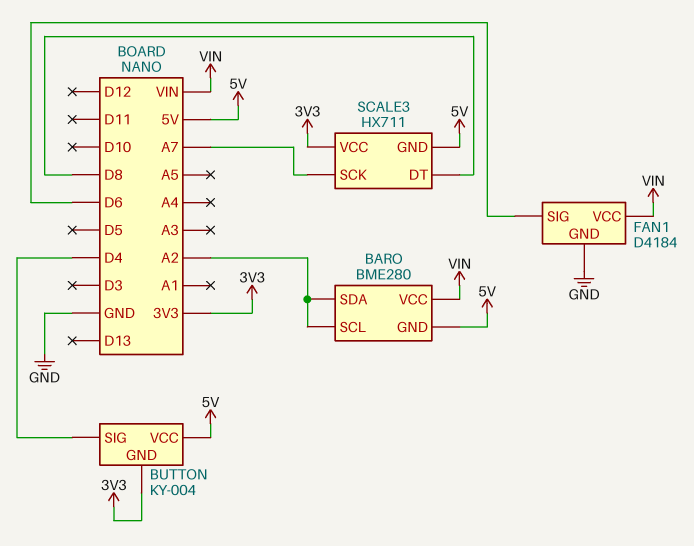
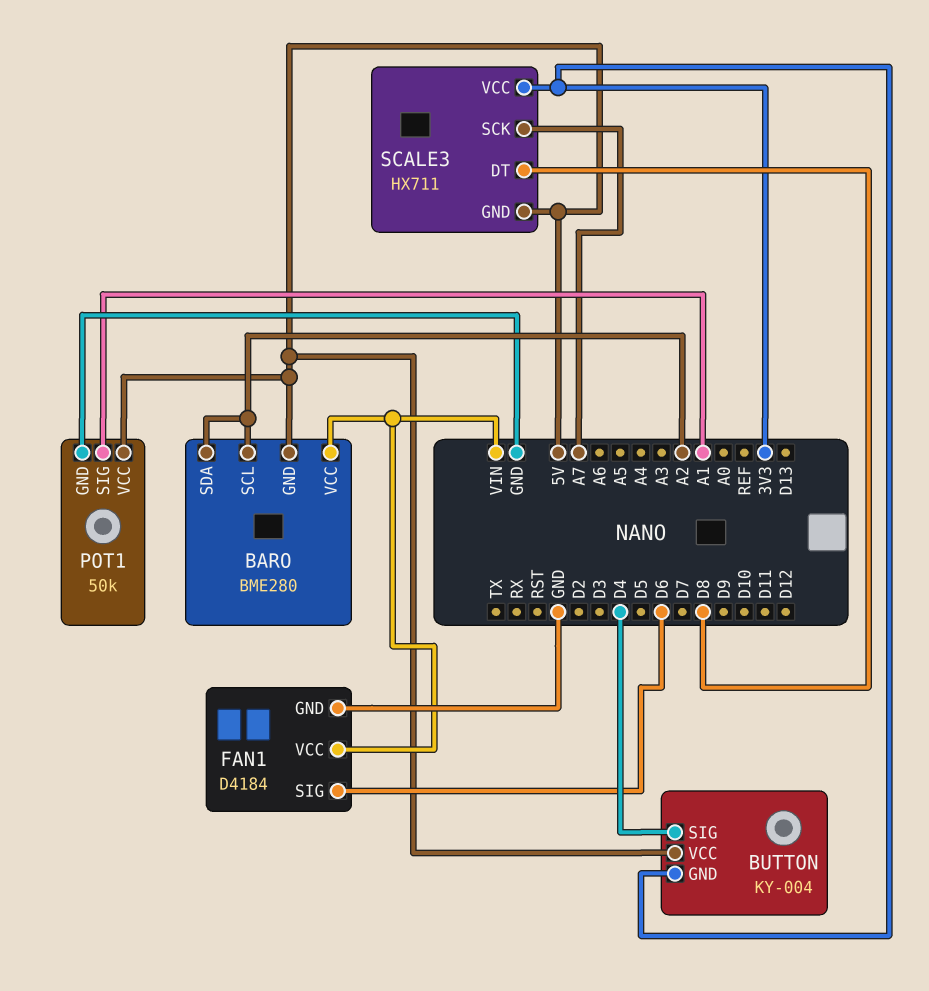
POT1: none -> 50k
POT1 pin GND: none -> GND
POT1 pin SIG: none -> A1
POT1 pin VCC: none -> 5V

